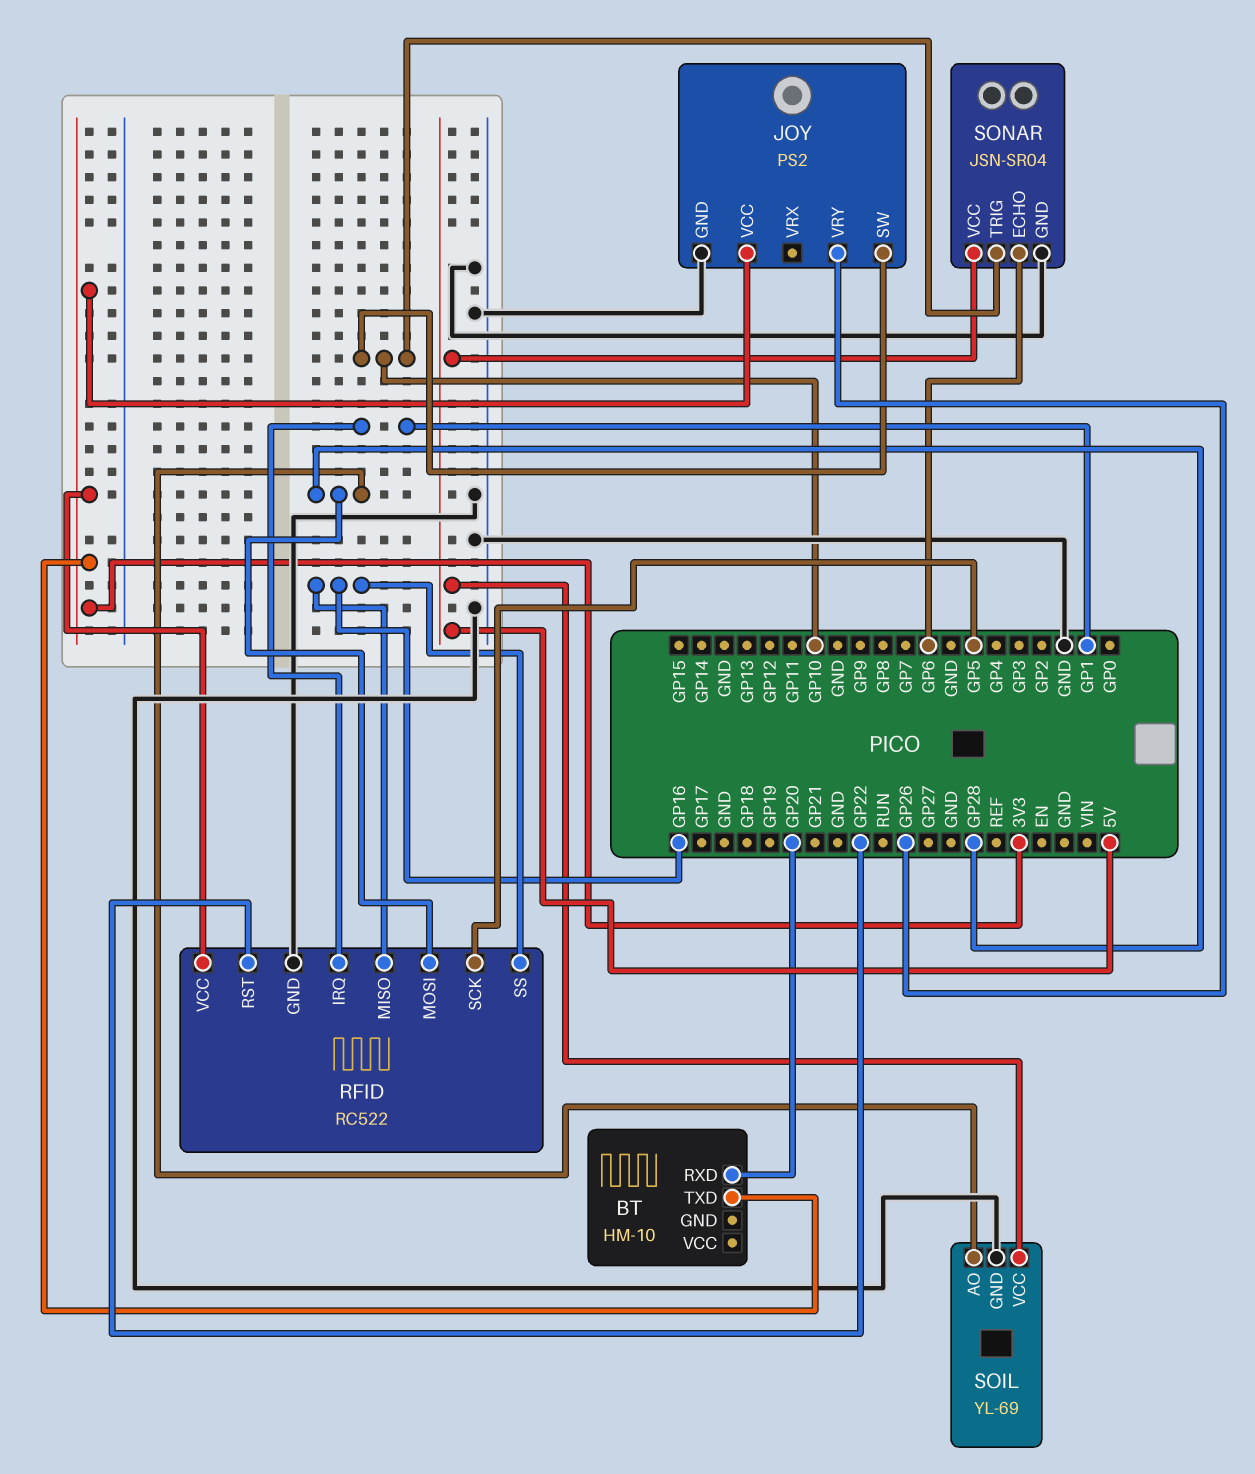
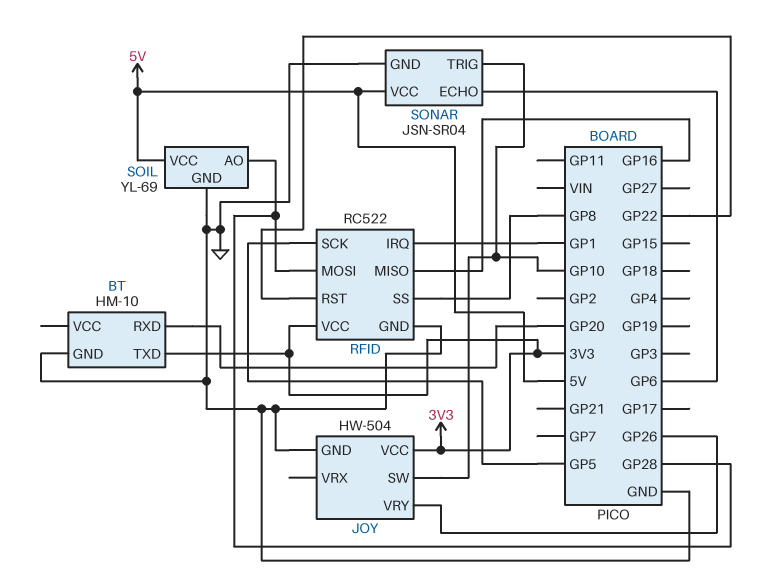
BT pin GND: none -> GND
JOY: PS2 -> HW-504
RFID pin SS: GP16 -> GP8

